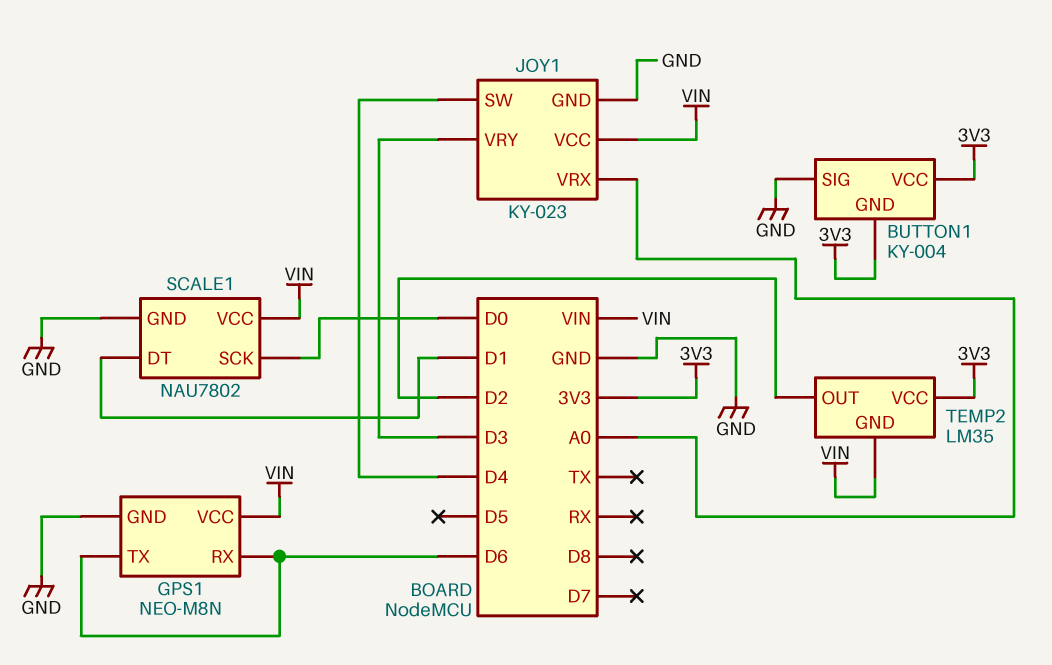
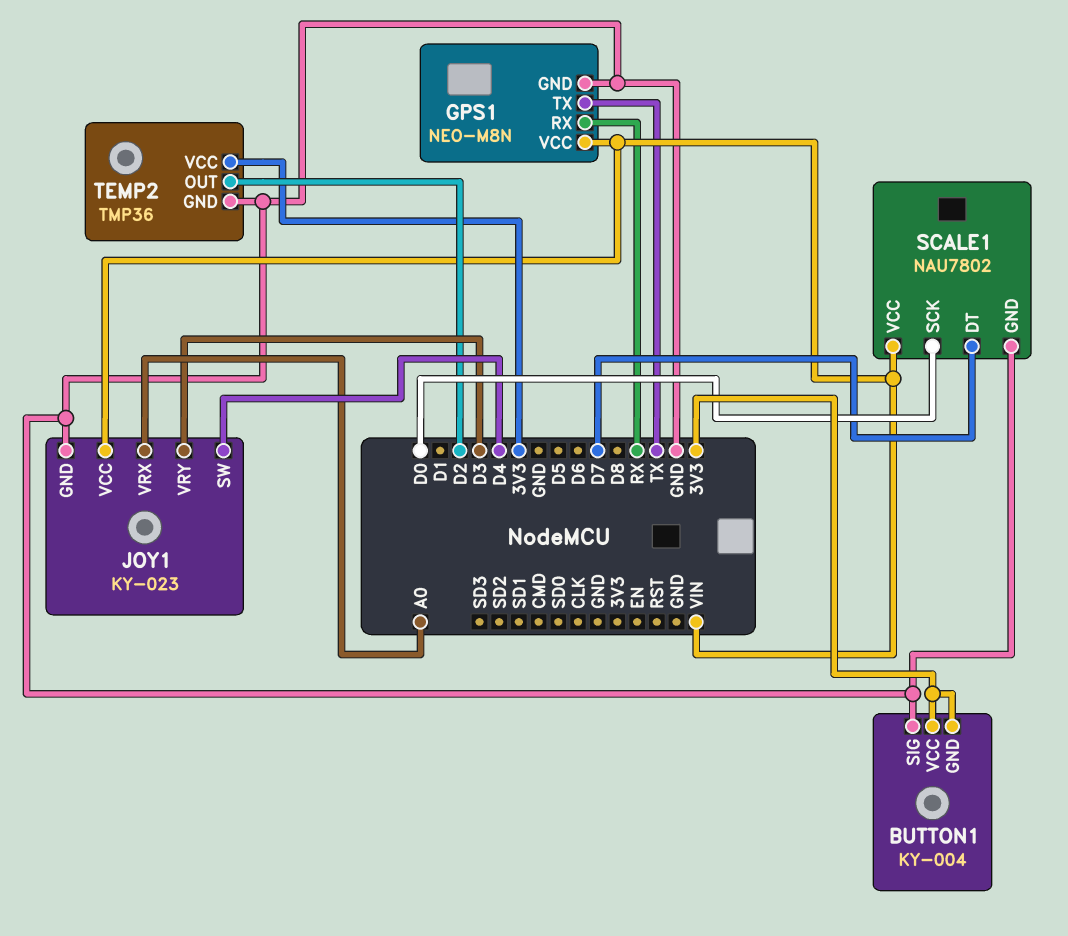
GPS1 pin RX: D6 -> RX
GPS1 pin TX: D6 -> TX
SCALE1 pin DT: D1 -> D7
TEMP2: LM35 -> TMP36
TEMP2 pin GND: VIN -> GND

